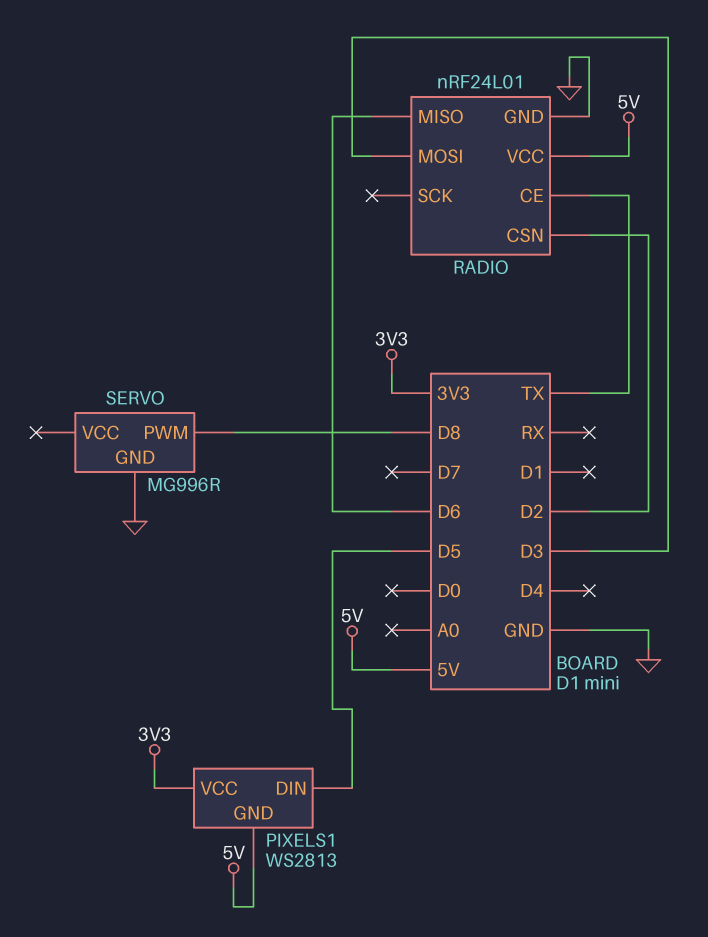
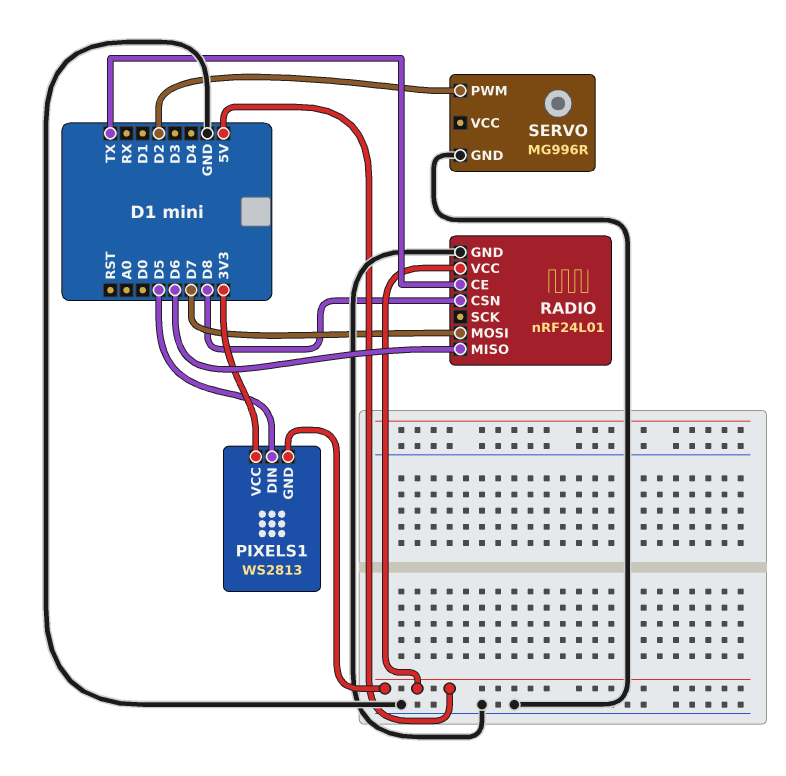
RADIO pin CSN: D2 -> D8
RADIO pin MOSI: D3 -> D7
SERVO pin PWM: D8 -> D2

